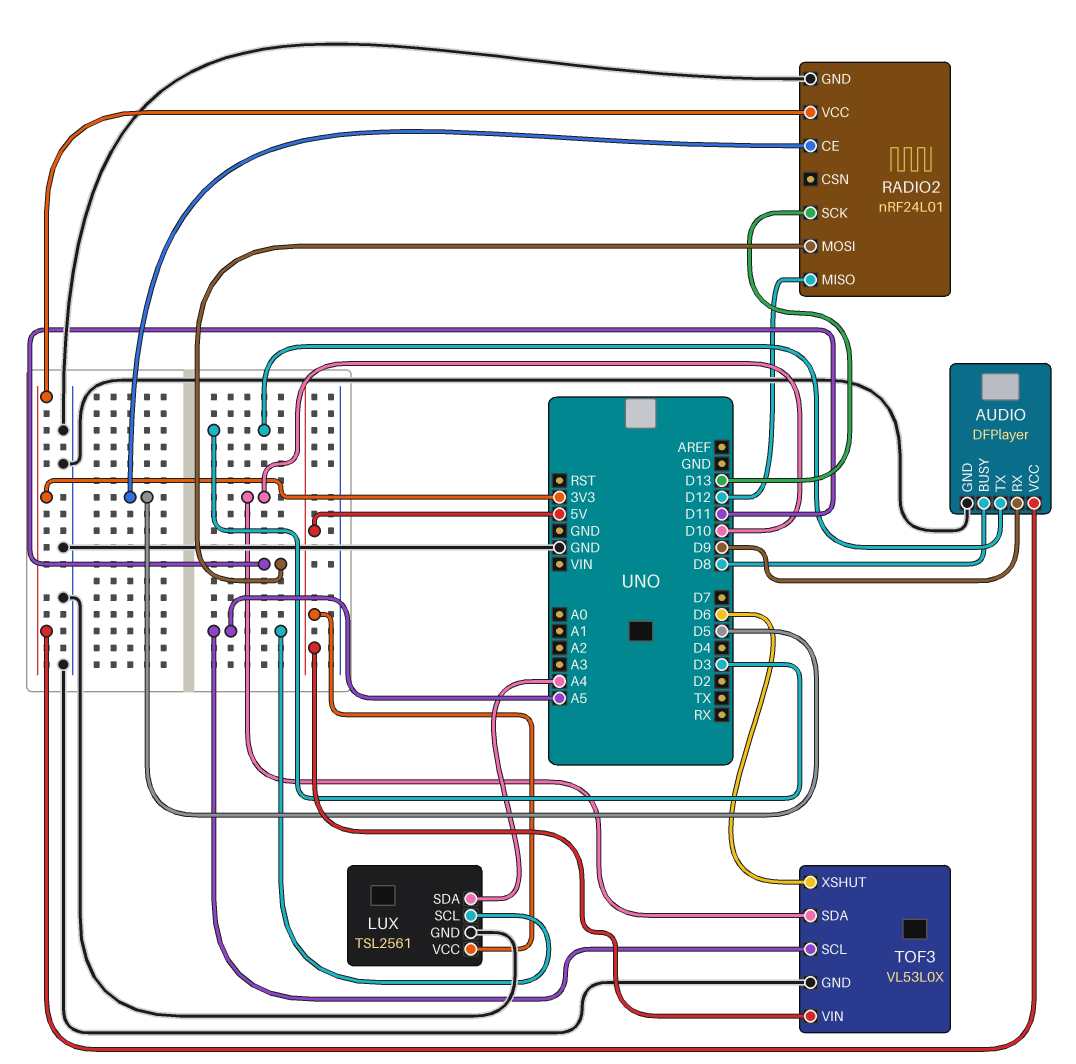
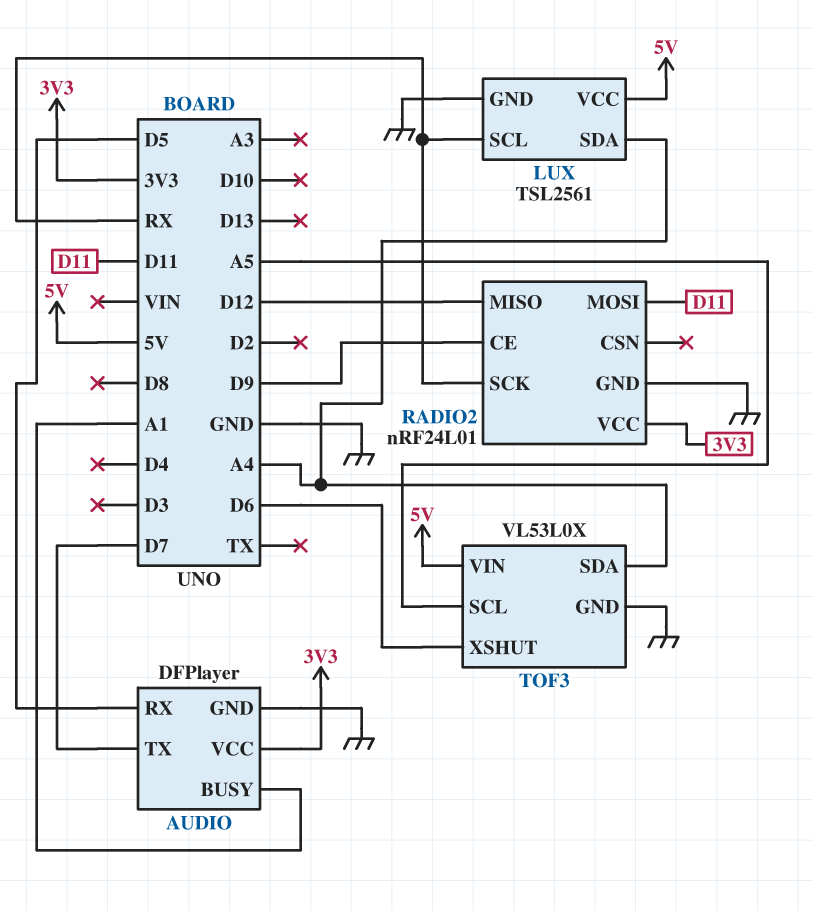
AUDIO pin BUSY: D8 -> A1
AUDIO pin RX: D9 -> D5
AUDIO pin TX: D3 -> D7
LUX pin SCL: A5 -> RX
RADIO2 pin CE: D5 -> D9
RADIO2 pin SCK: D13 -> RX
TOF3 pin SDA: D10 -> A4

